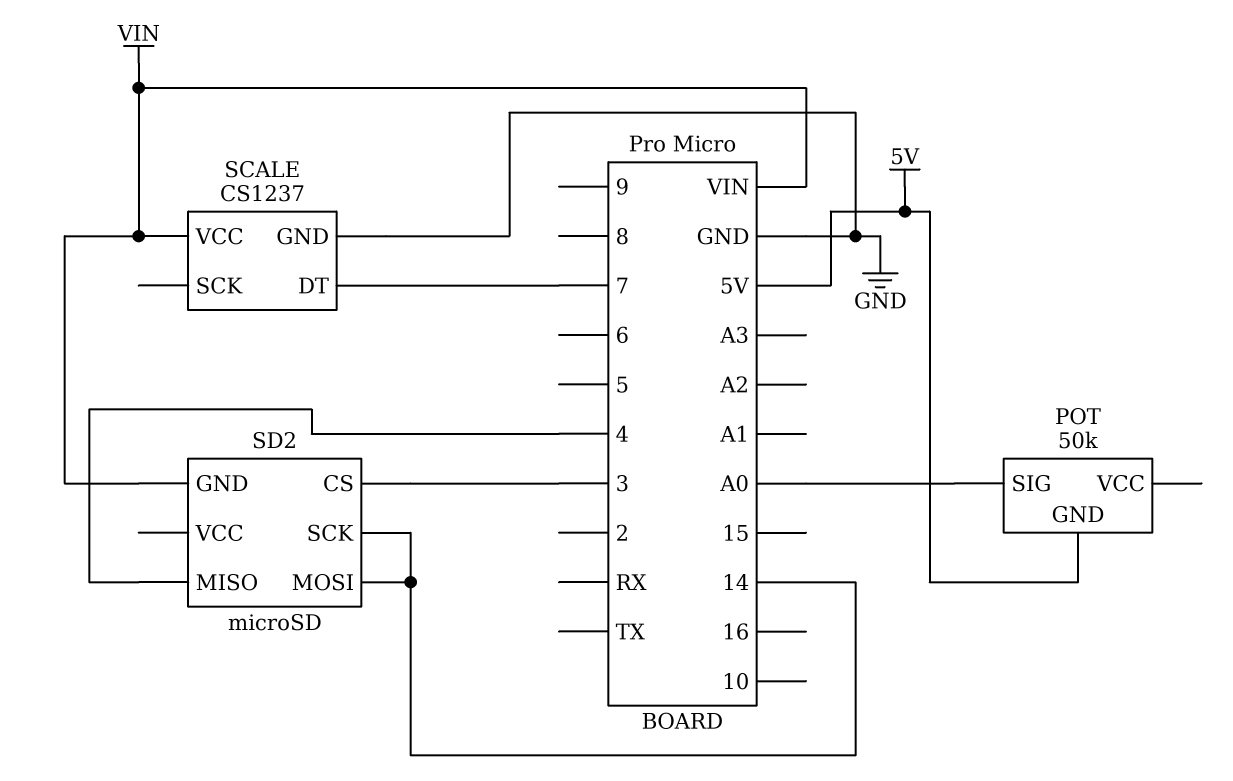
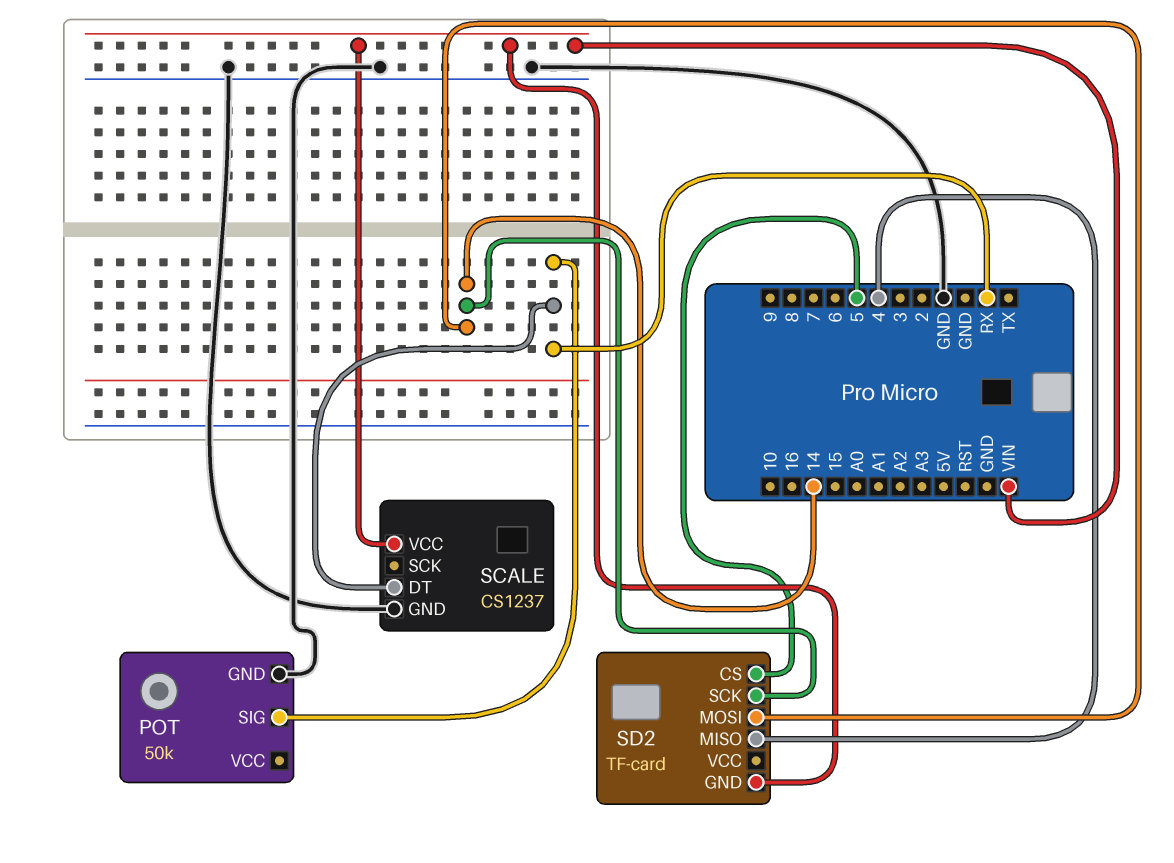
POT pin GND: 5V -> GND
POT pin SIG: A0 -> RX
SCALE pin DT: 7 -> RX
SD2: microSD -> TF-card
SD2 pin CS: 3 -> 5

